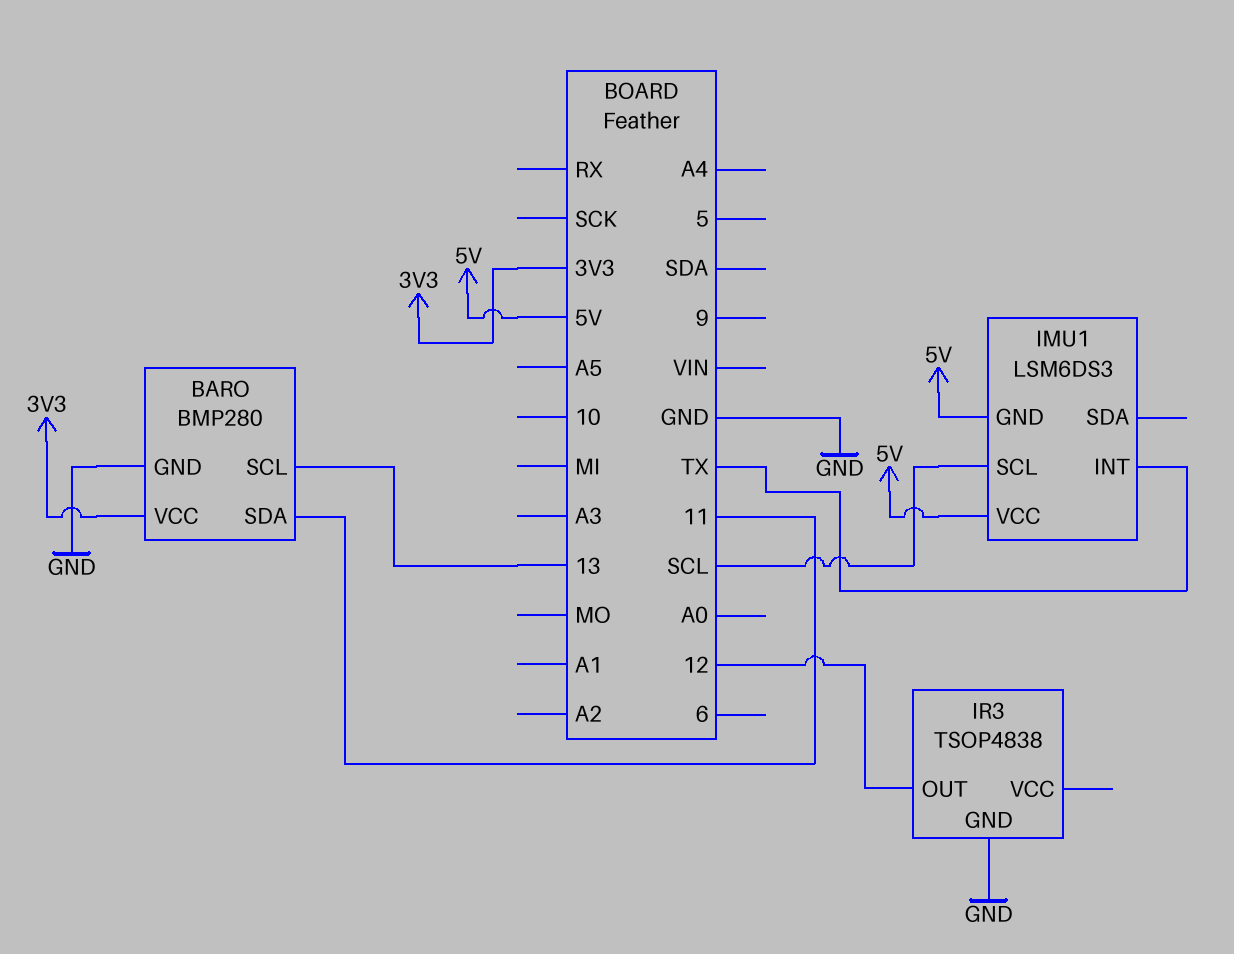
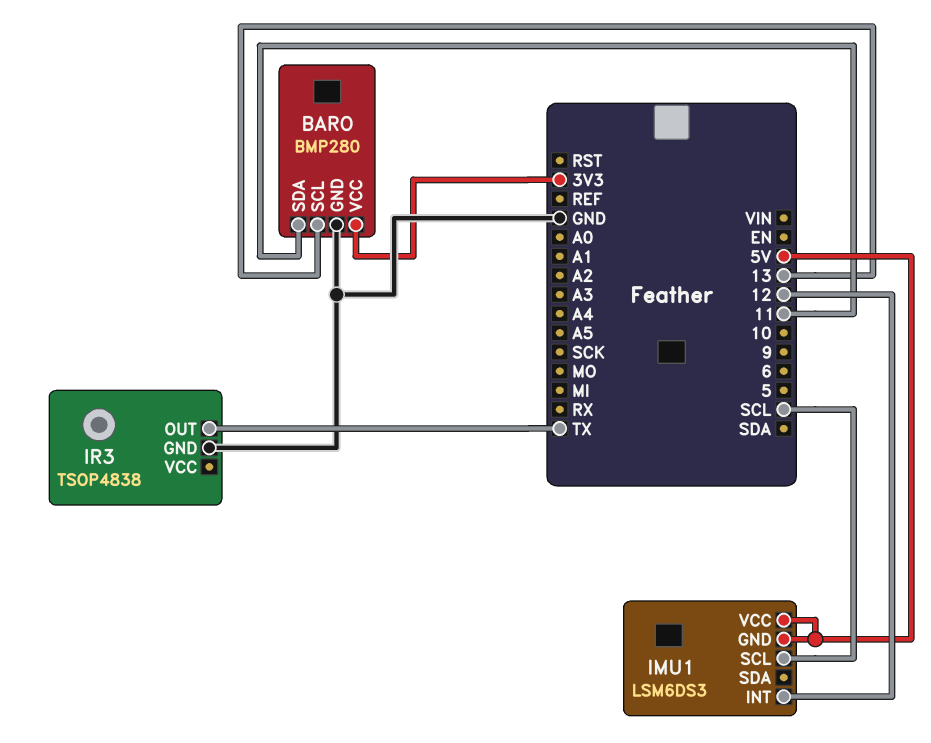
IMU1 pin INT: TX -> 12
IR3 pin OUT: 12 -> TX

